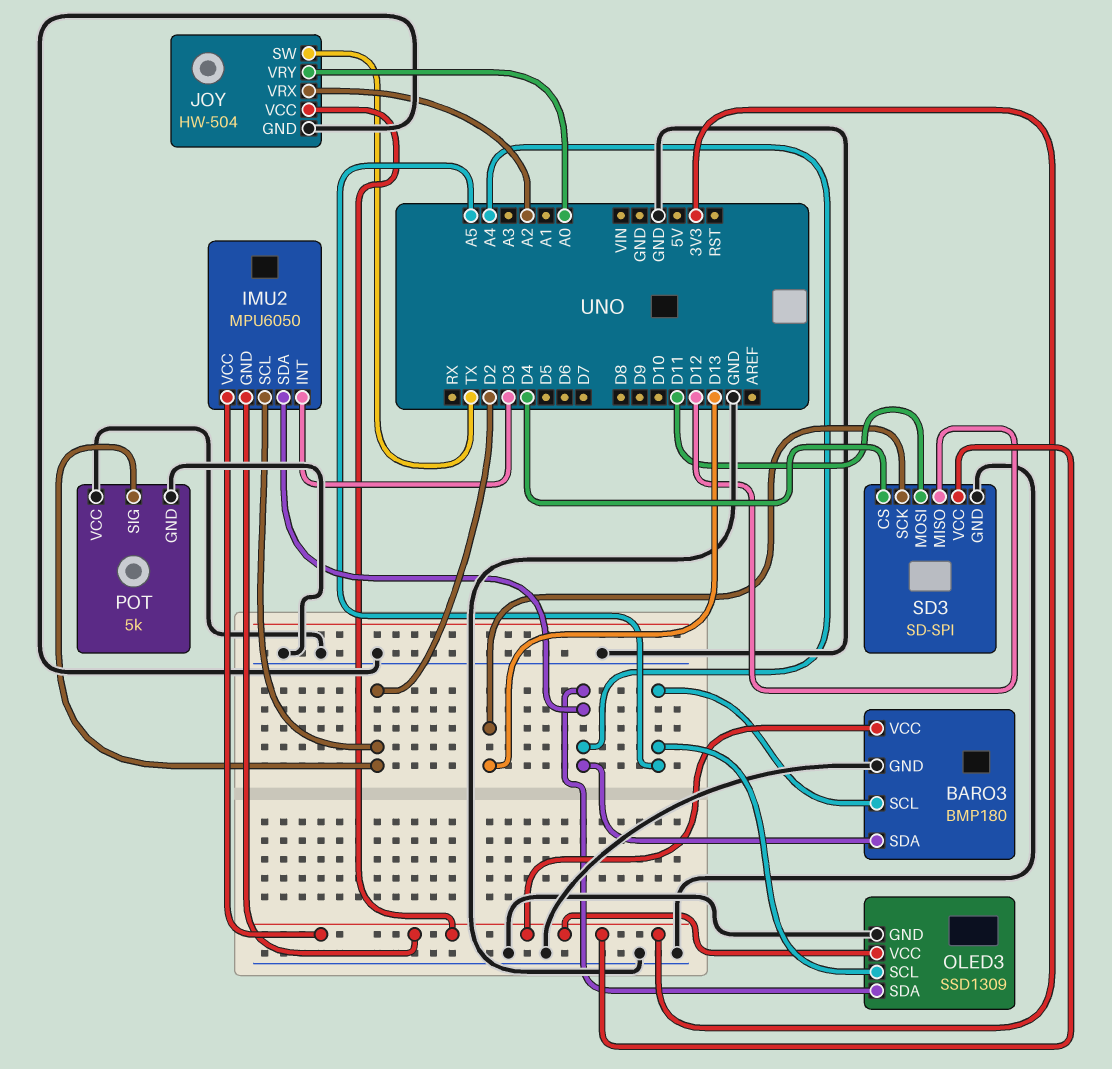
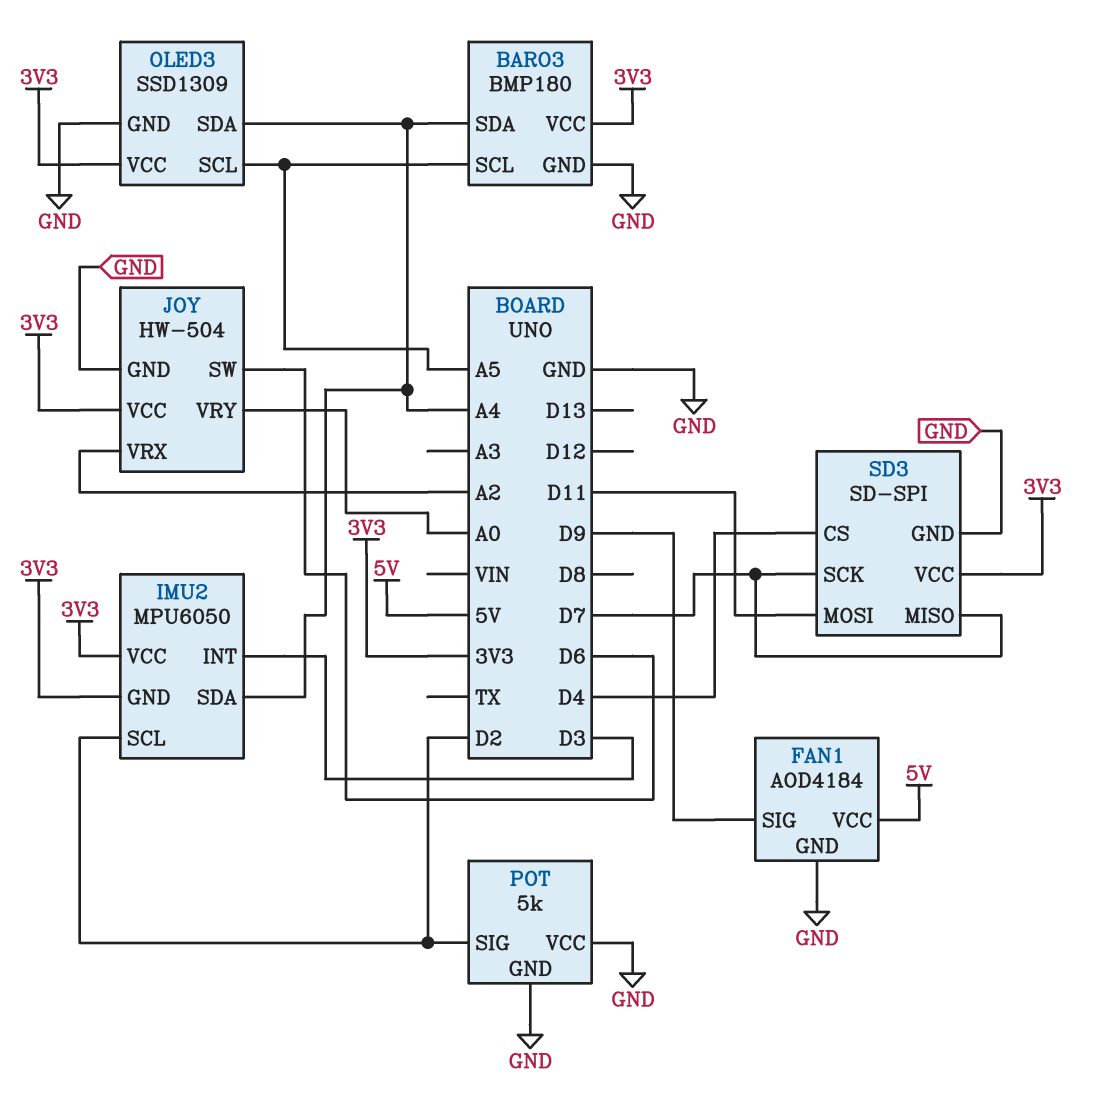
FAN1: none -> AOD4184
FAN1 pin GND: none -> GND
FAN1 pin SIG: none -> D9
FAN1 pin VCC: none -> 5V
JOY pin SW: TX -> D6
SD3 pin MISO: D12 -> D7
SD3 pin SCK: D13 -> D7

